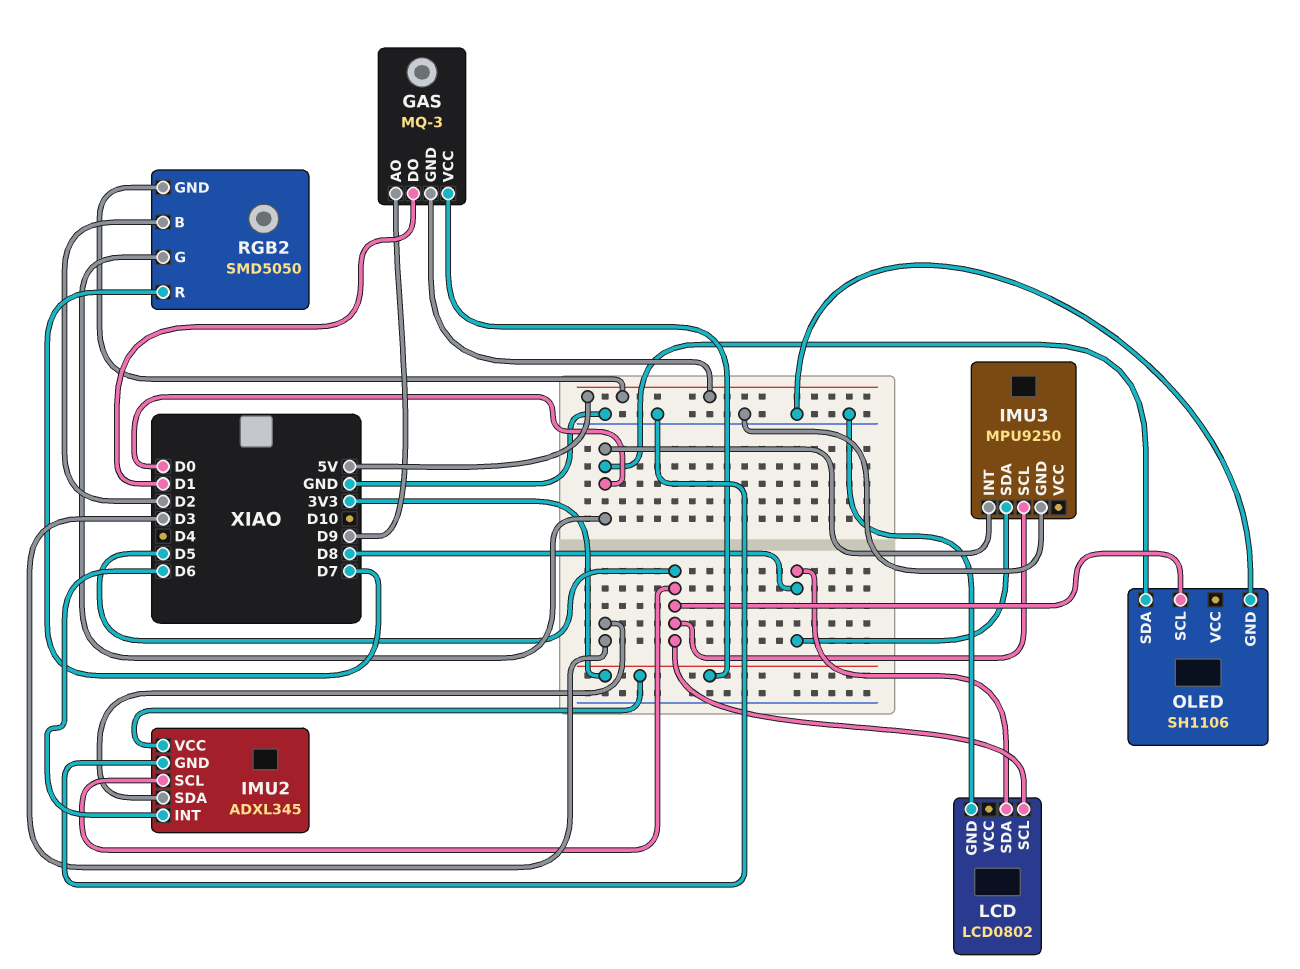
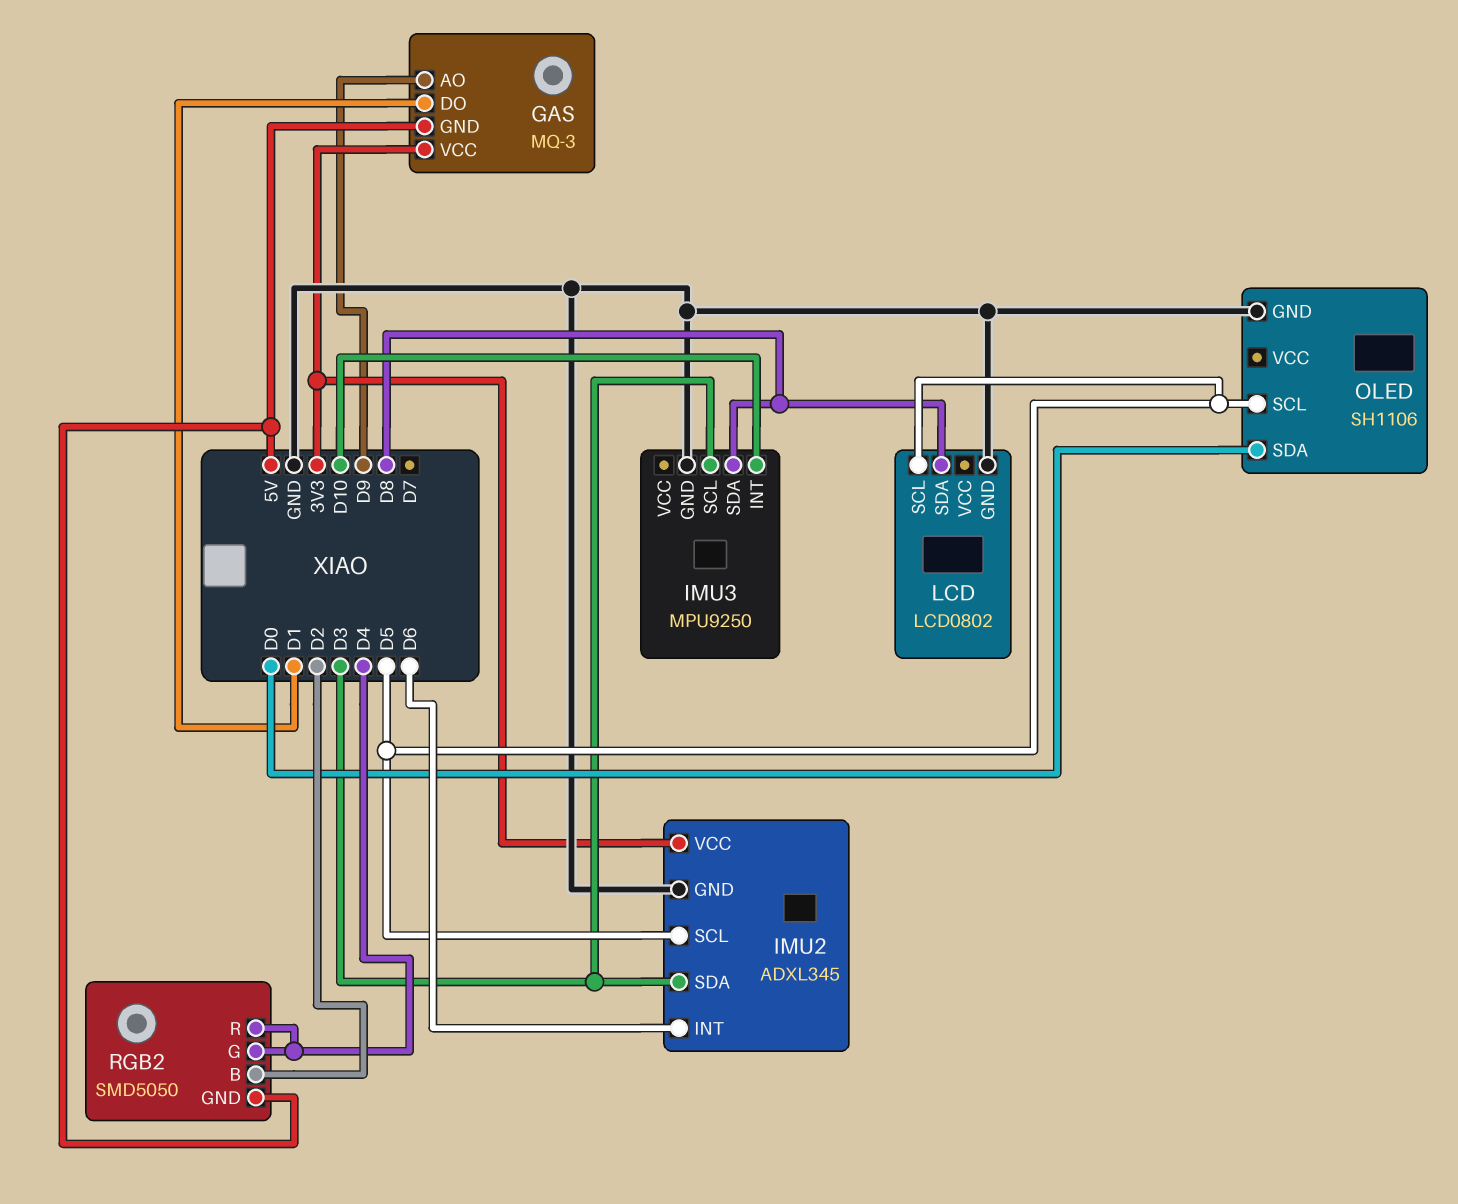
IMU3 pin INT: D0 -> D10
IMU3 pin SCL: D5 -> D3
RGB2 pin G: D0 -> D4
RGB2 pin R: D7 -> D4

